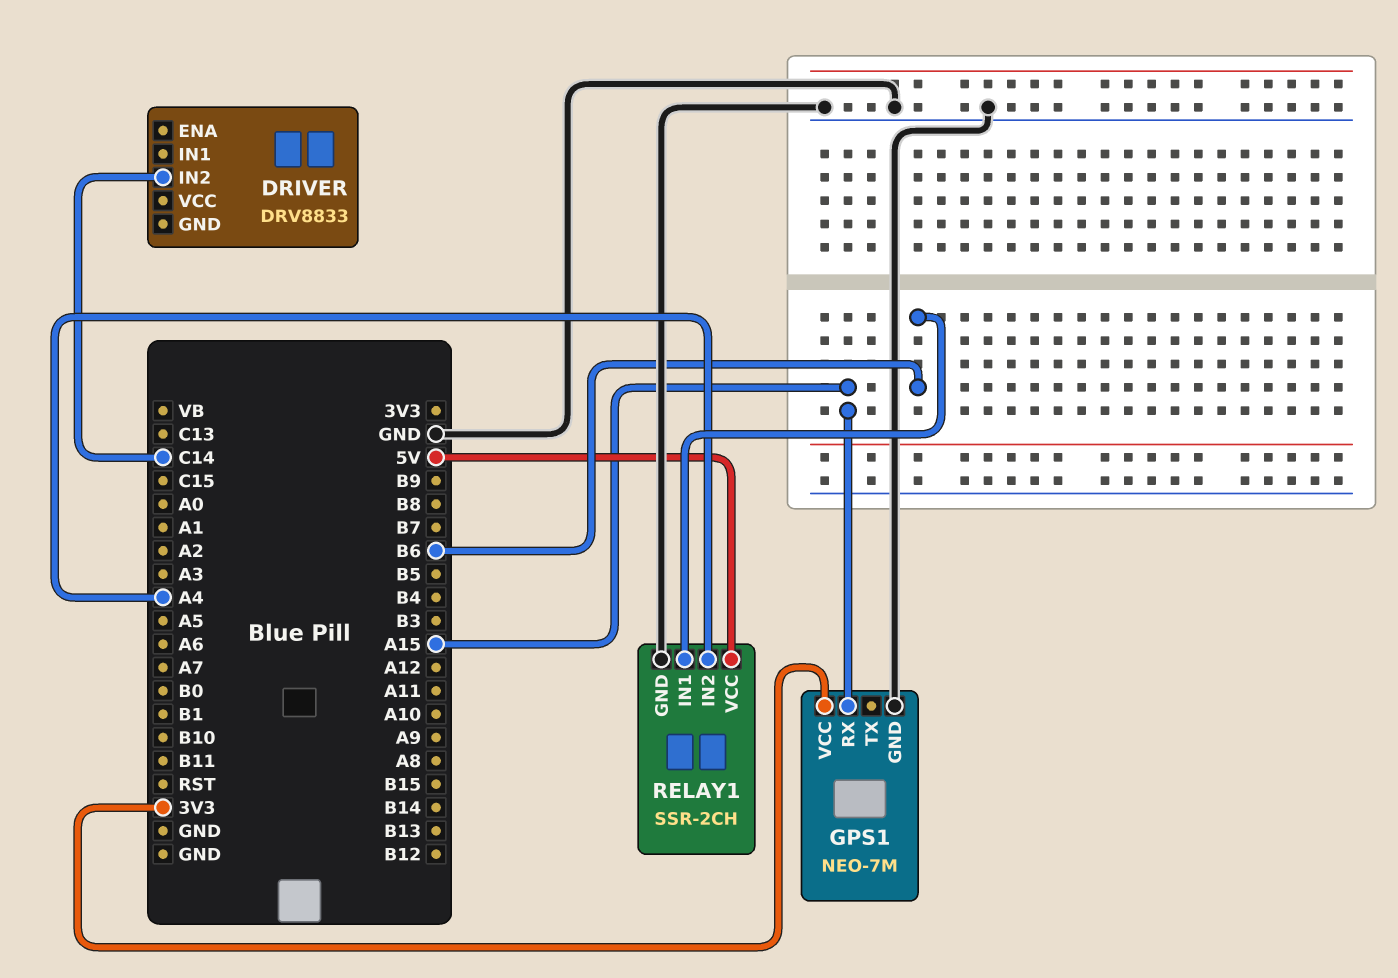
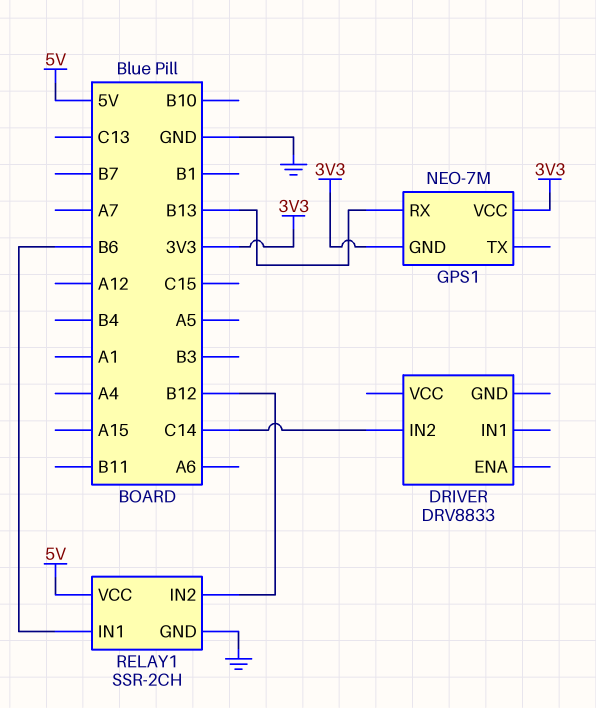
GPS1 pin GND: GND -> 3V3
GPS1 pin RX: A15 -> B13
RELAY1 pin IN2: A4 -> B12

